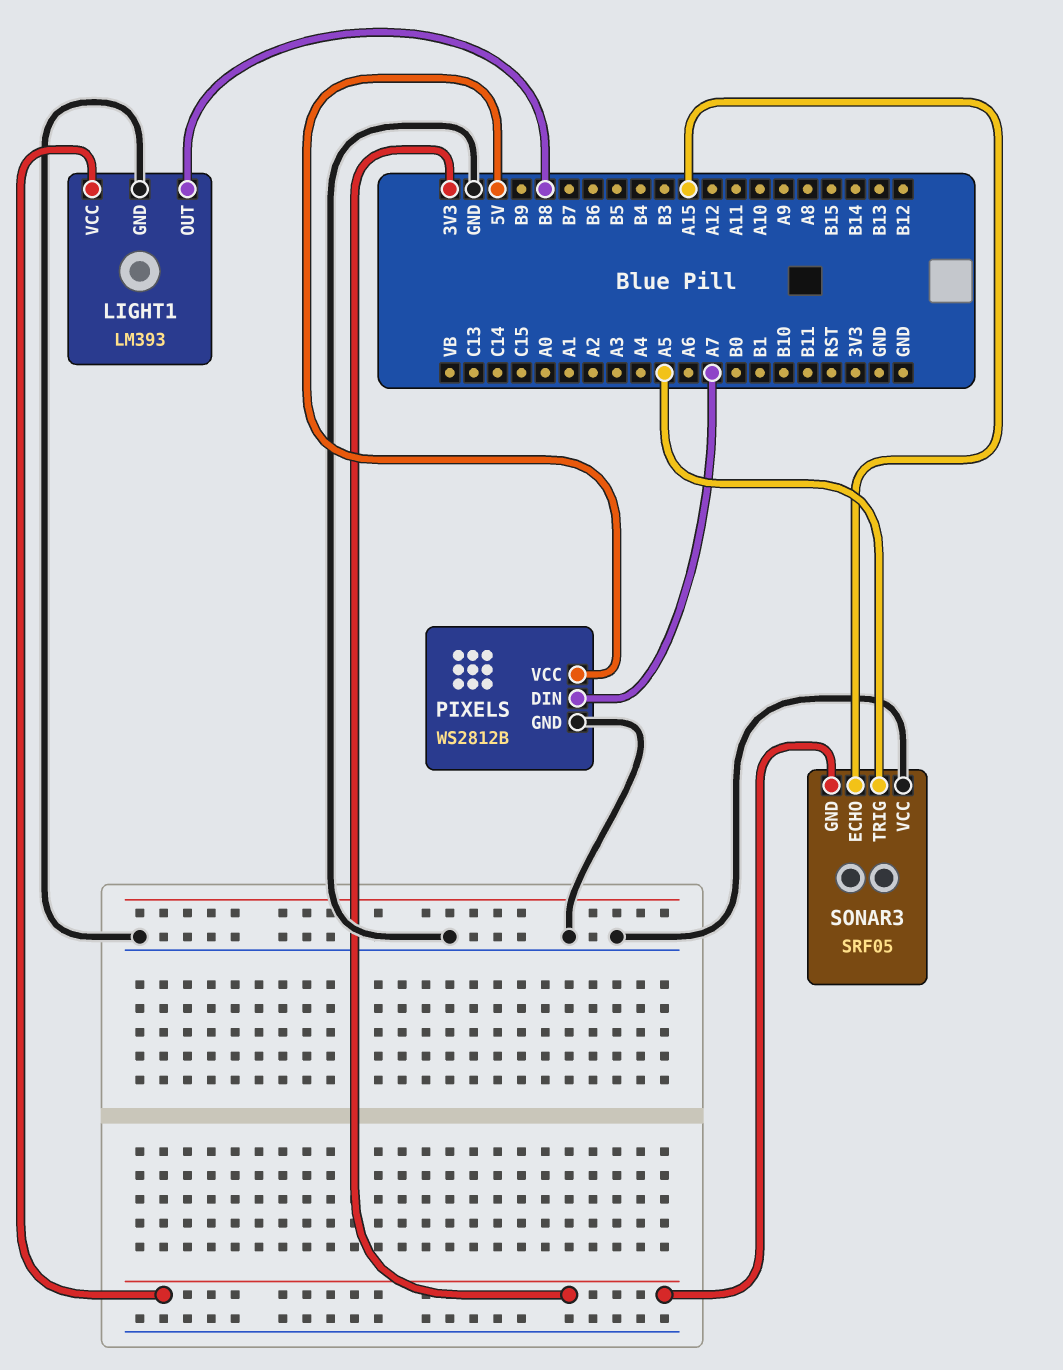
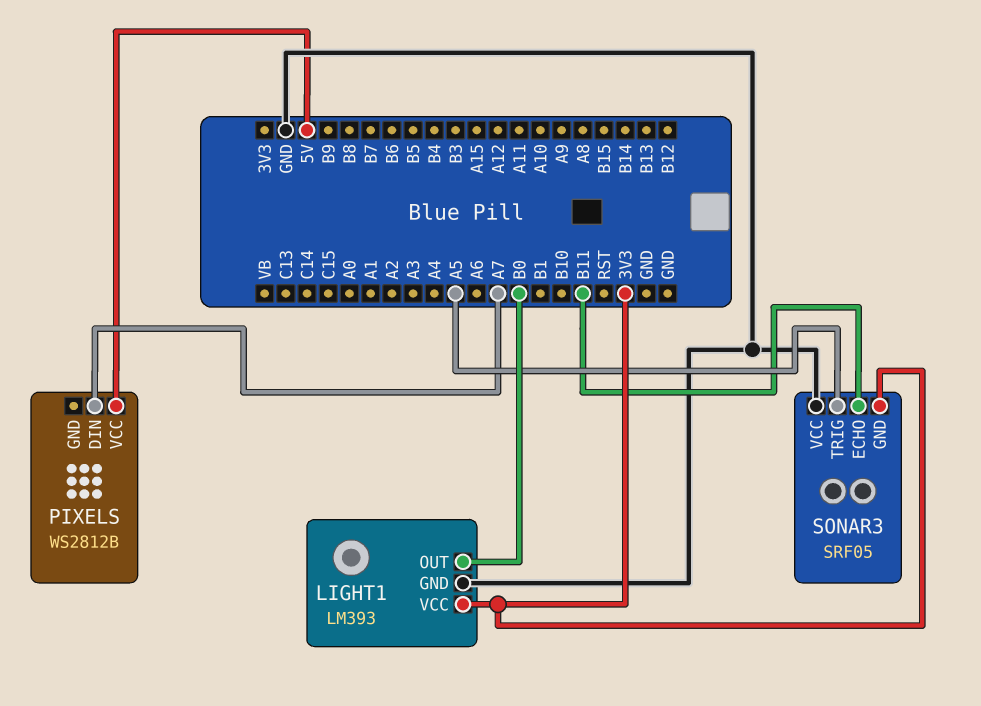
LIGHT1 pin OUT: B8 -> B0
PIXELS pin GND: GND -> none
SONAR3 pin ECHO: A15 -> B11

